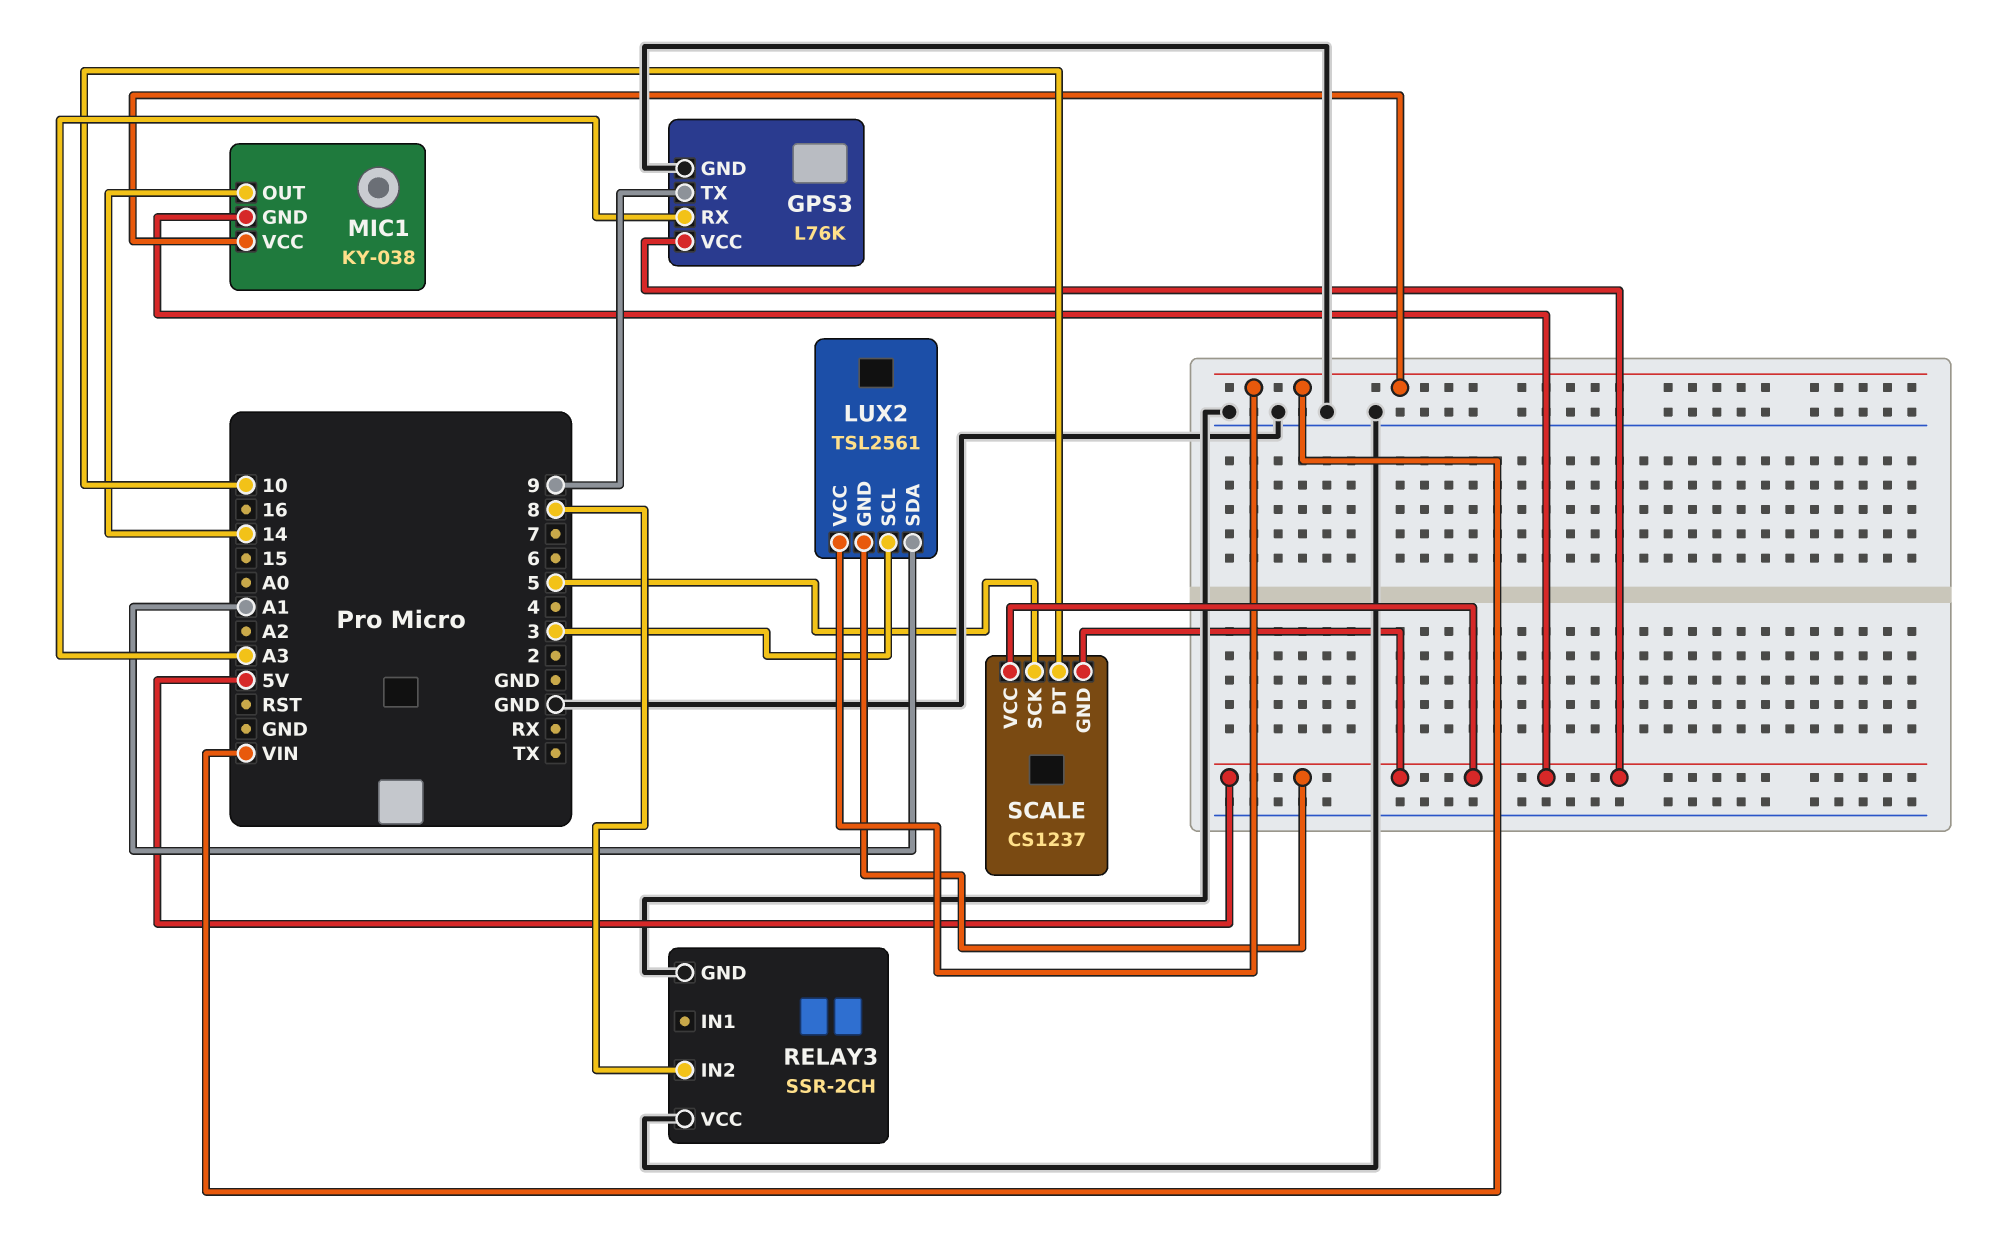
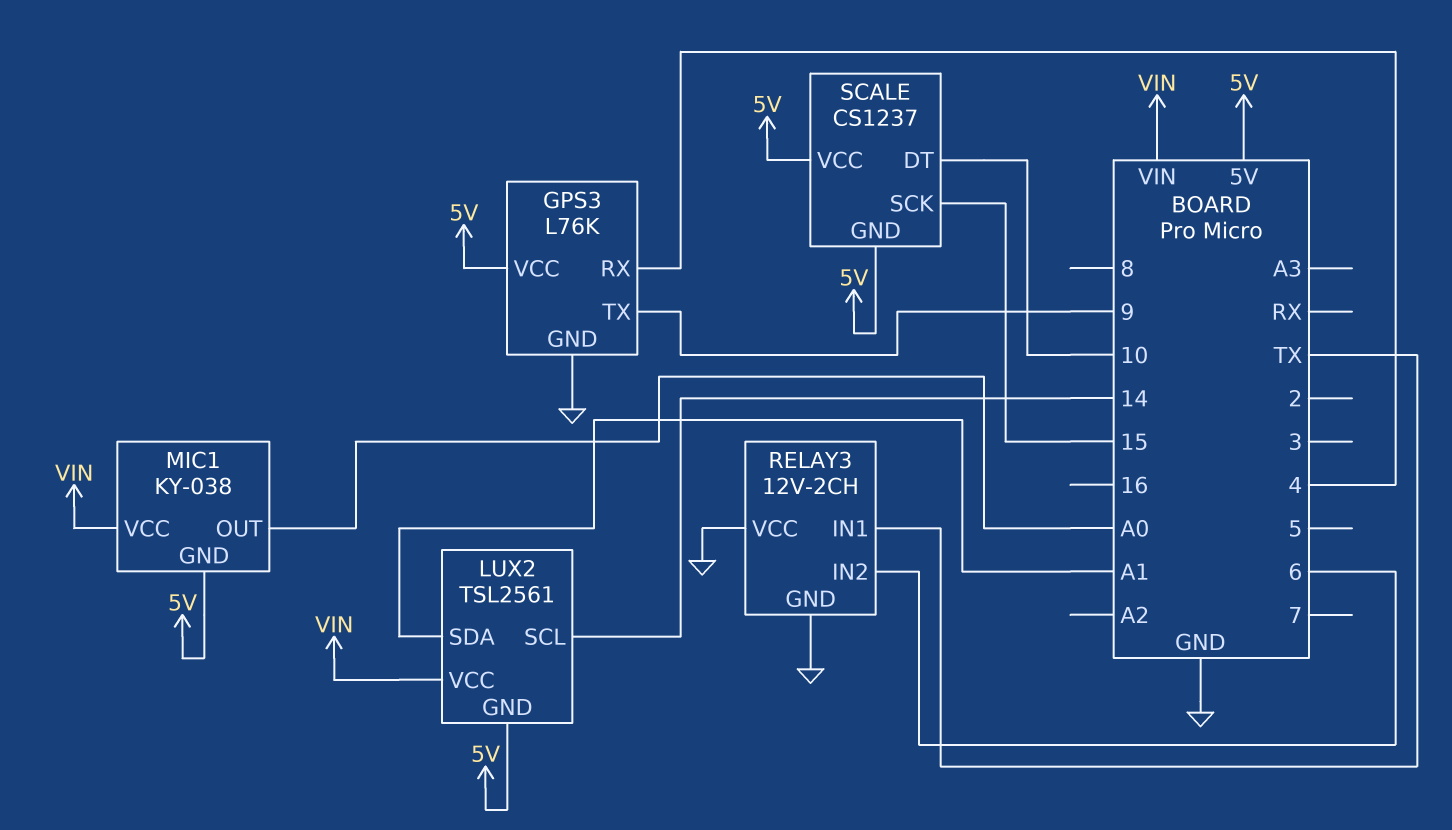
GPS3 pin RX: A3 -> 4
LUX2 pin SCL: 3 -> 14
MIC1 pin OUT: 14 -> A0
RELAY3: SSR-2CH -> 12V-2CH
RELAY3 pin IN1: none -> TX
RELAY3 pin IN2: 8 -> 6
SCALE pin SCK: 5 -> 15

